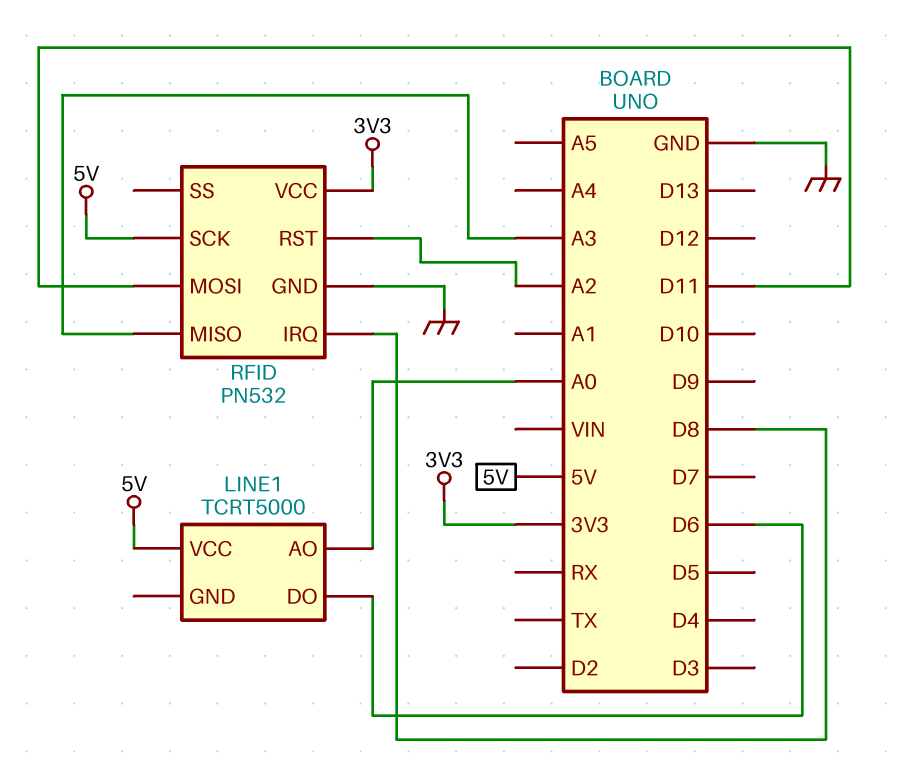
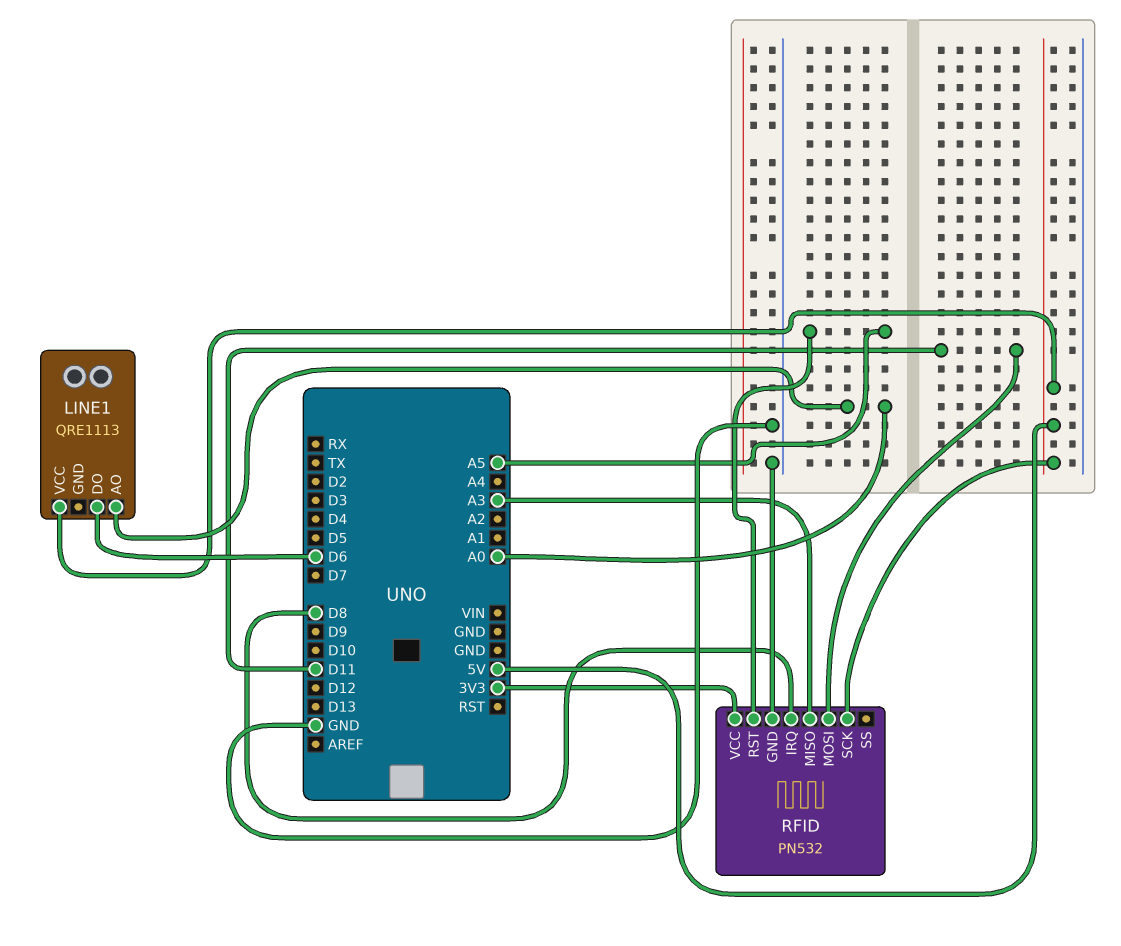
LINE1: TCRT5000 -> QRE1113
RFID pin RST: A2 -> A5

